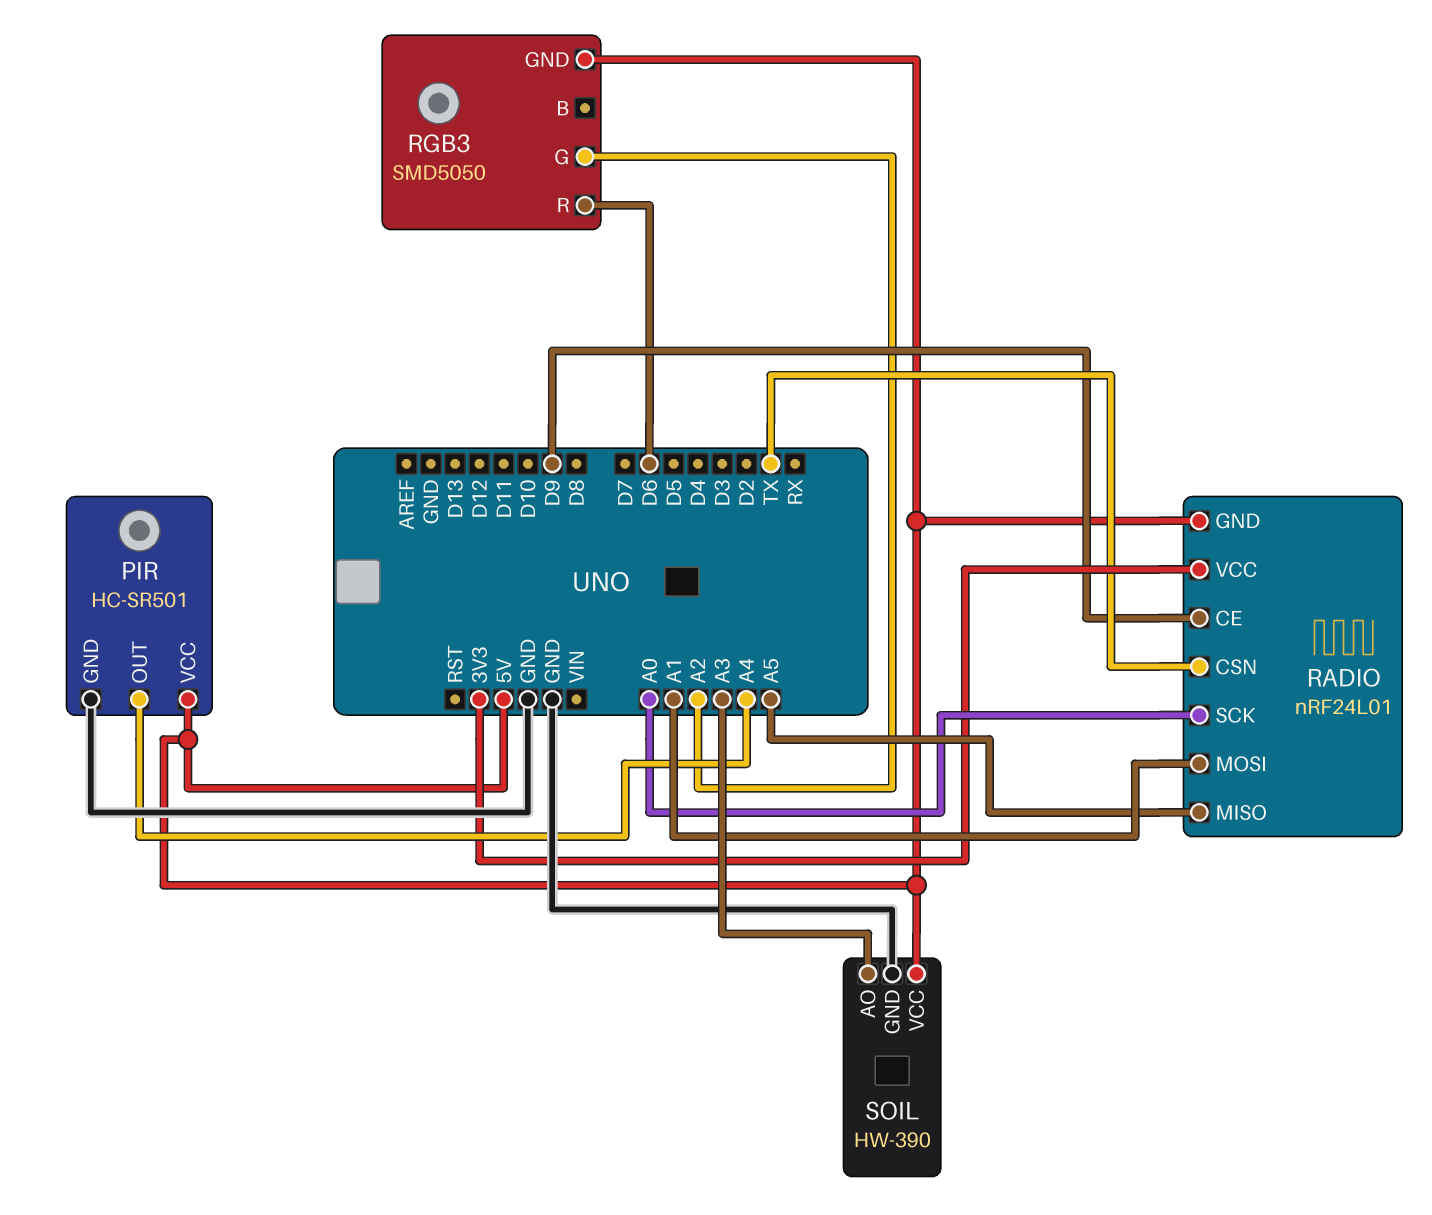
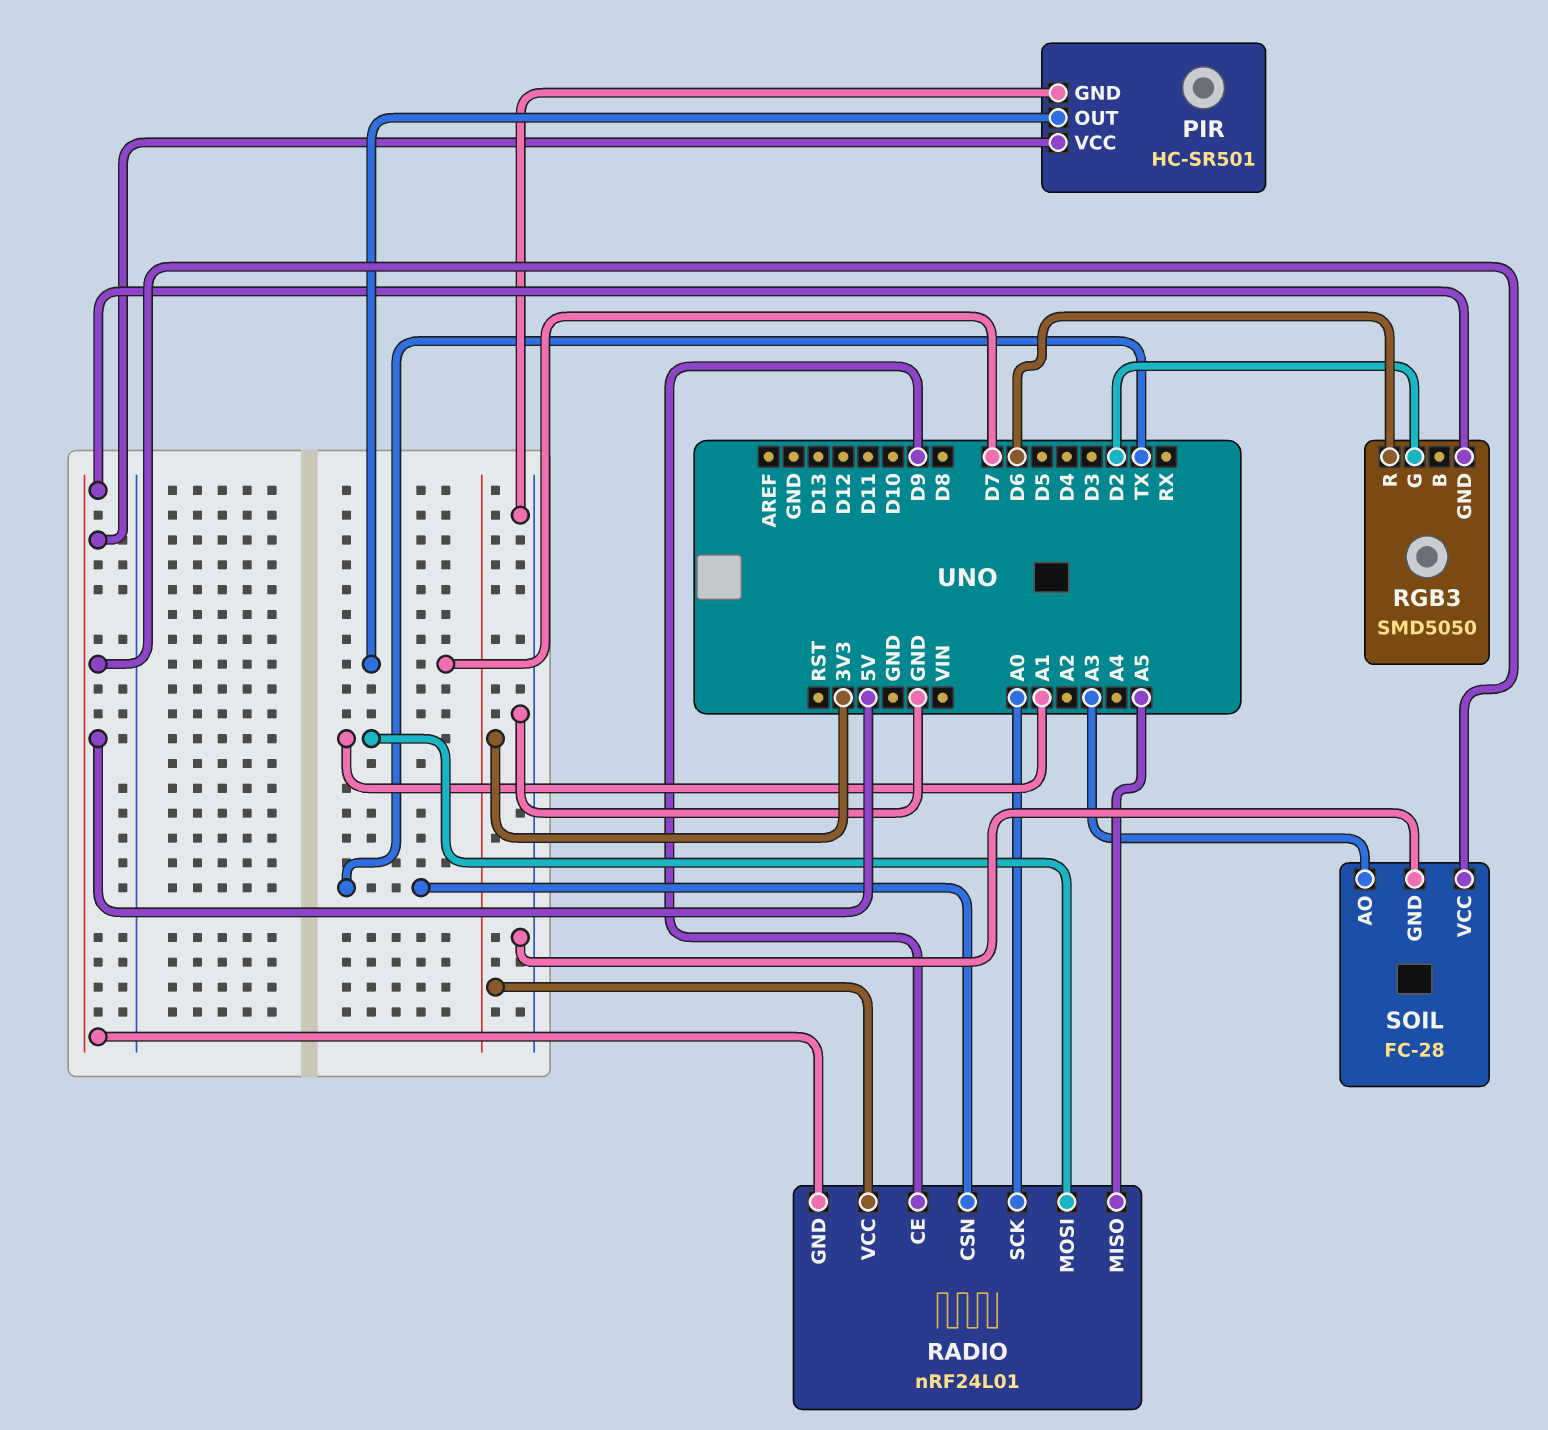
PIR pin OUT: A4 -> D7
RGB3 pin G: A2 -> D2
SOIL: HW-390 -> FC-28

